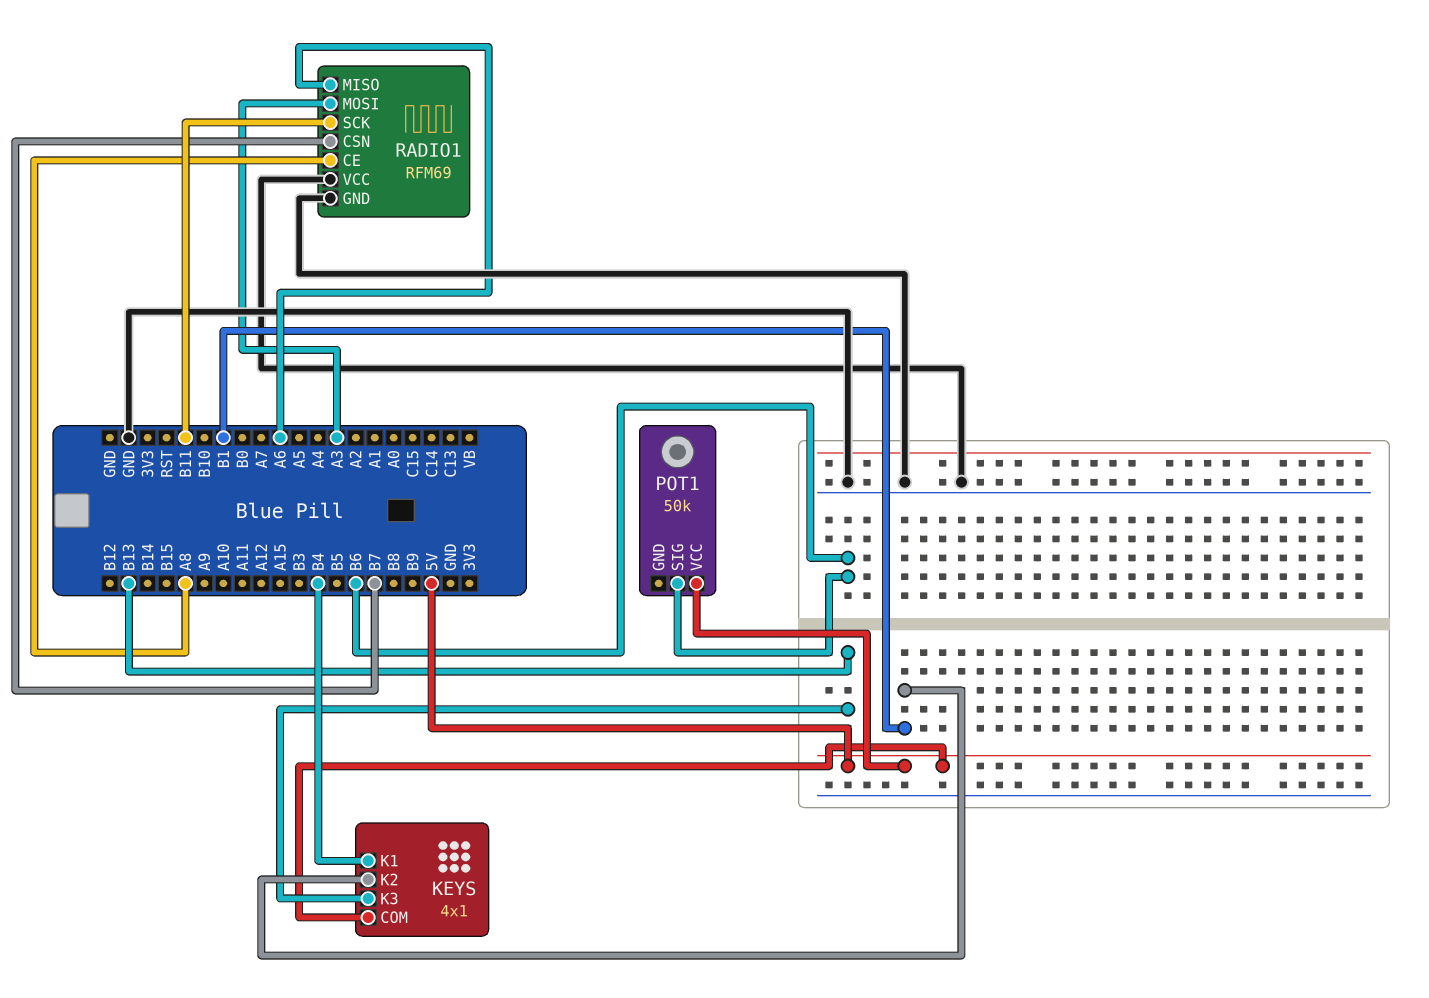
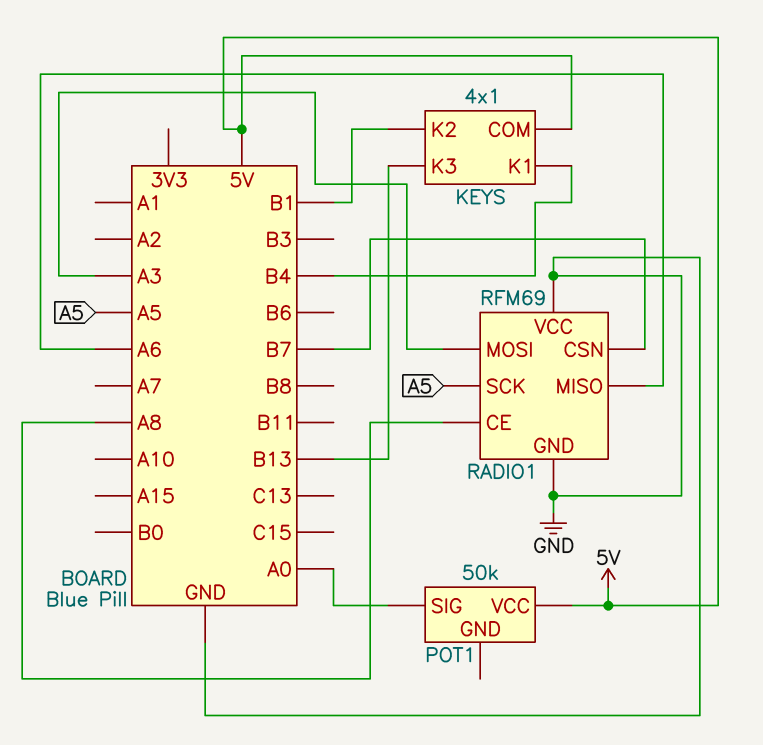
POT1 pin SIG: B6 -> A0
RADIO1 pin SCK: B11 -> A5

